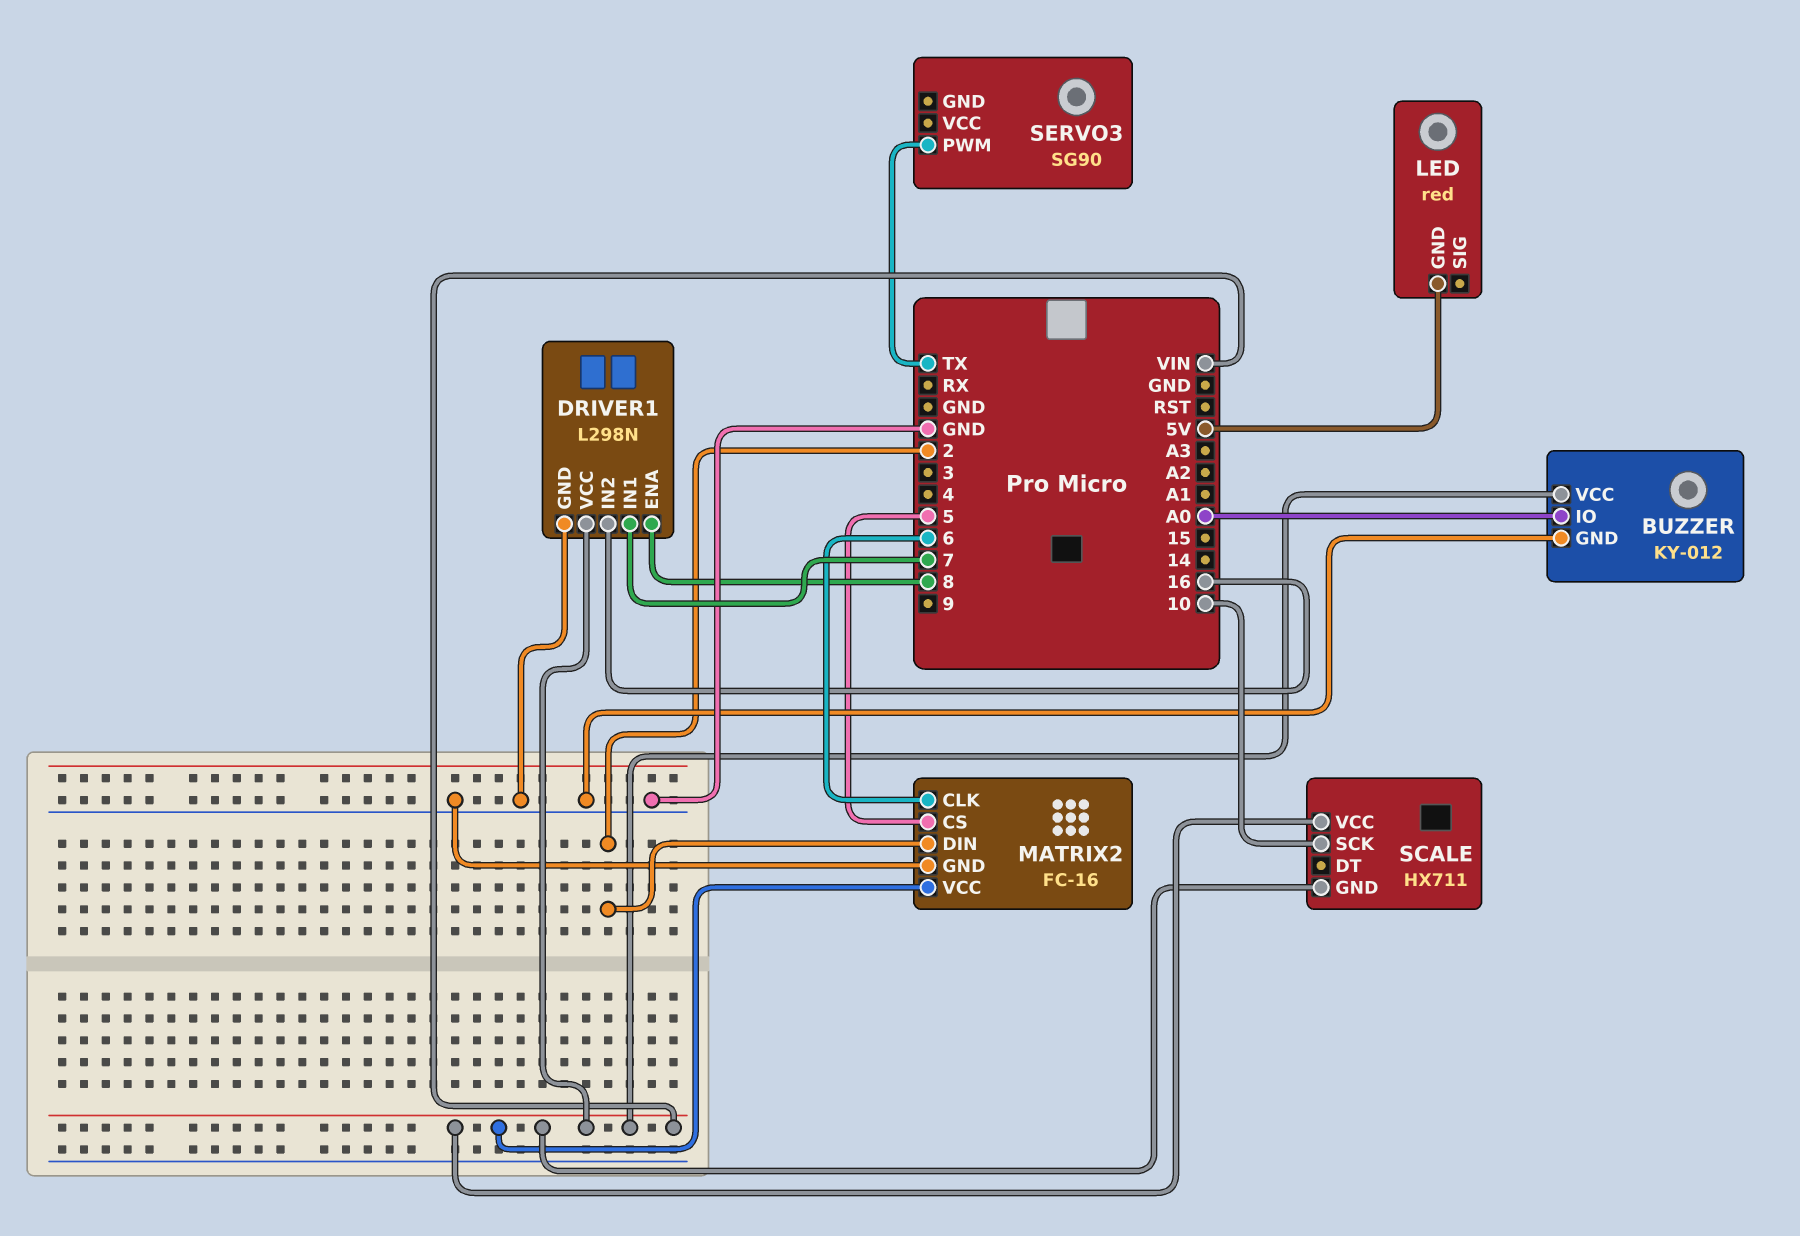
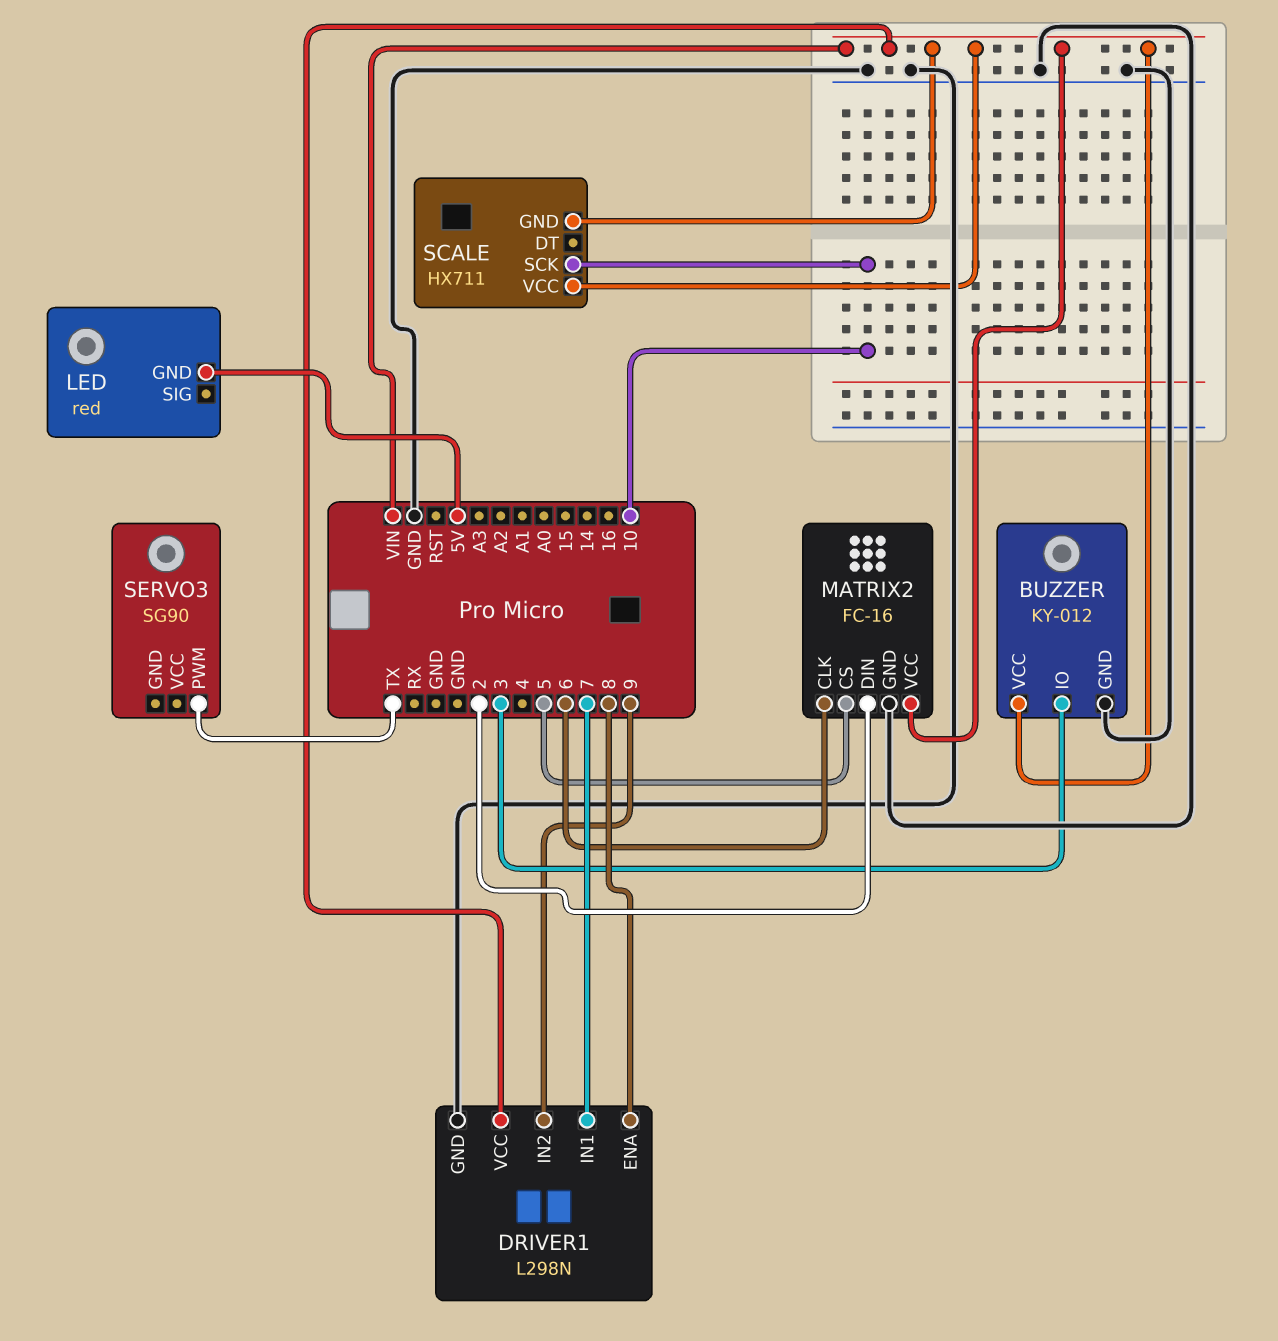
BUZZER pin IO: A0 -> 3
DRIVER1 pin IN2: 16 -> 9

